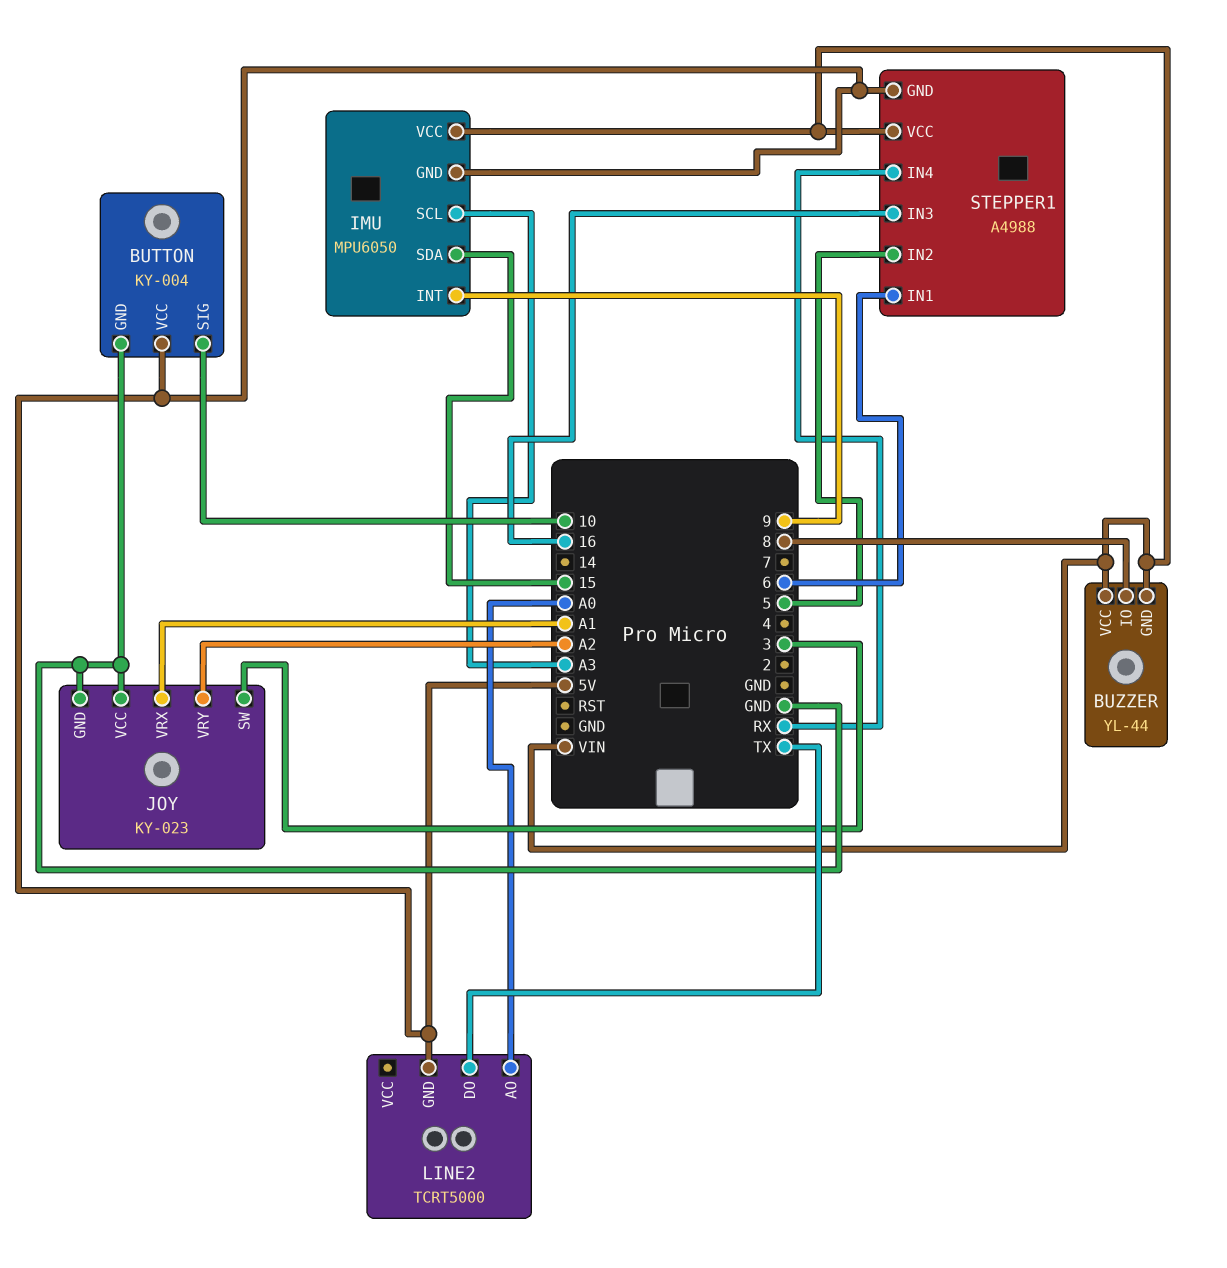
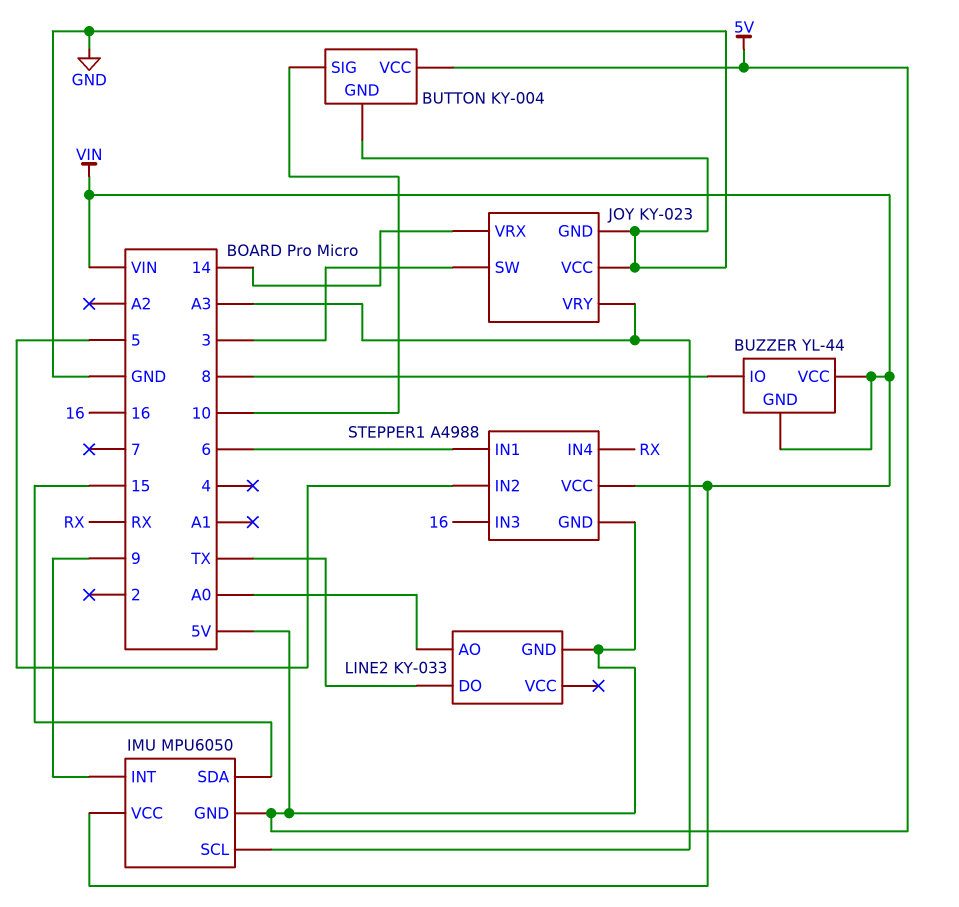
JOY pin VRX: A1 -> 14
JOY pin VRY: A2 -> A3
LINE2: TCRT5000 -> KY-033

